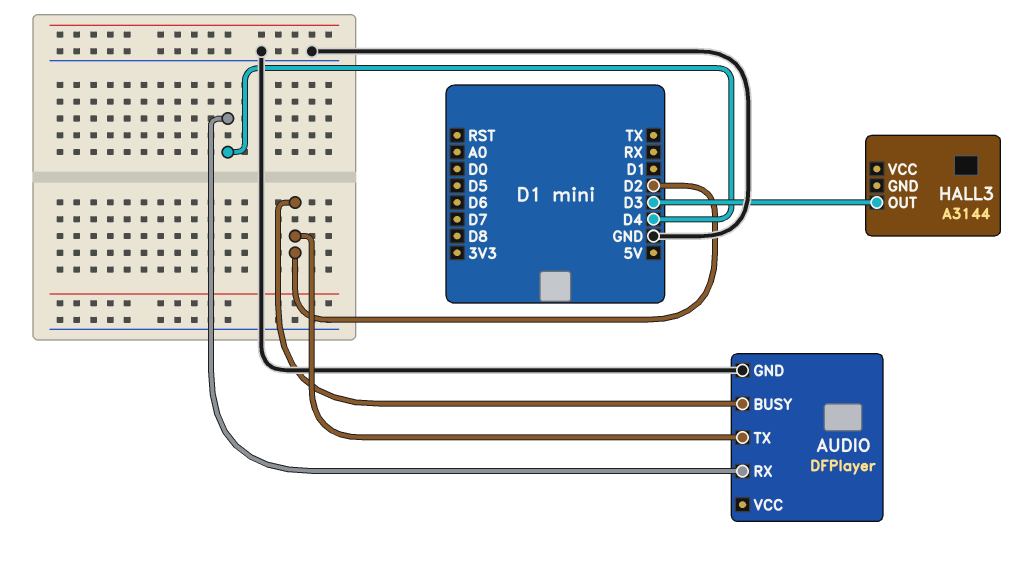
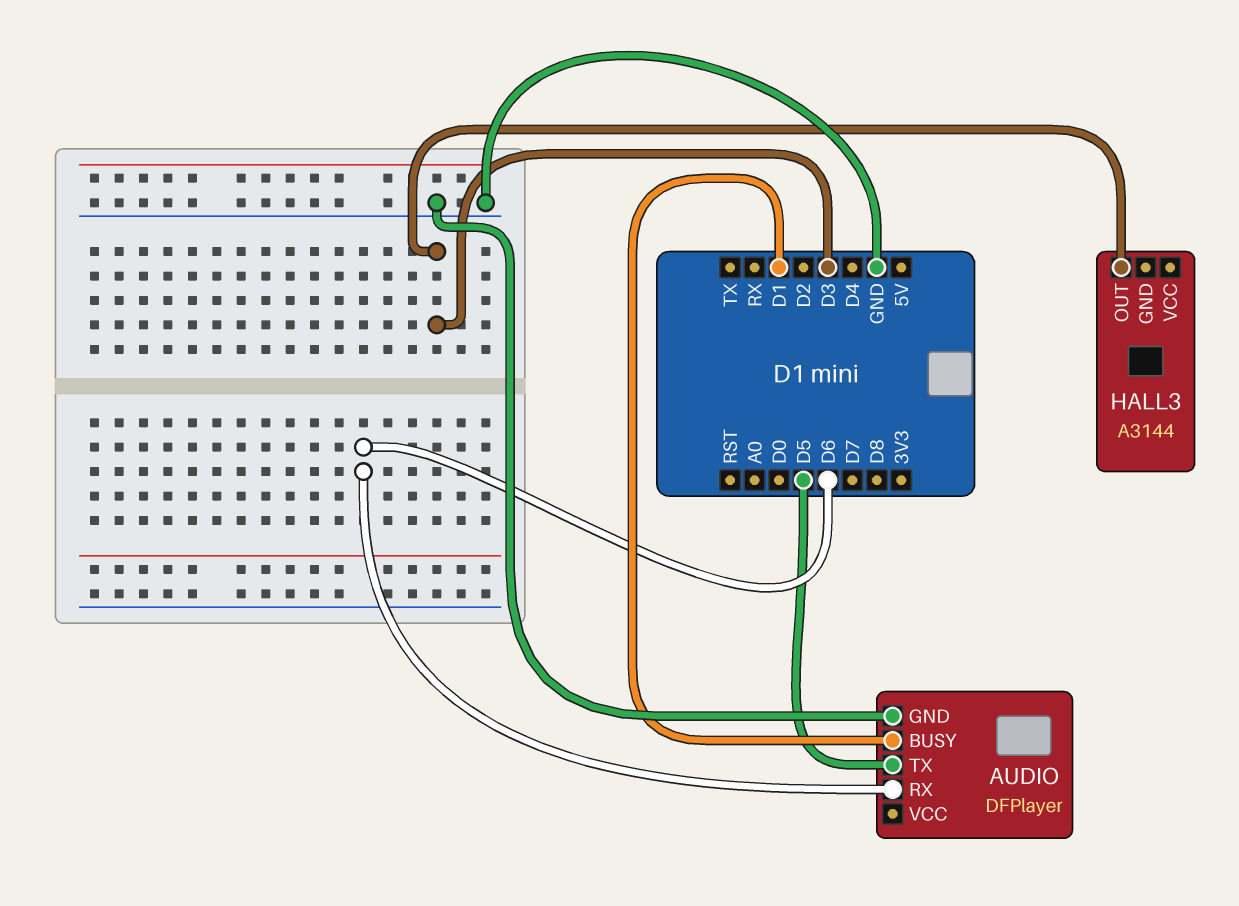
AUDIO pin BUSY: D2 -> D1
AUDIO pin RX: D4 -> D6
AUDIO pin TX: D2 -> D5

